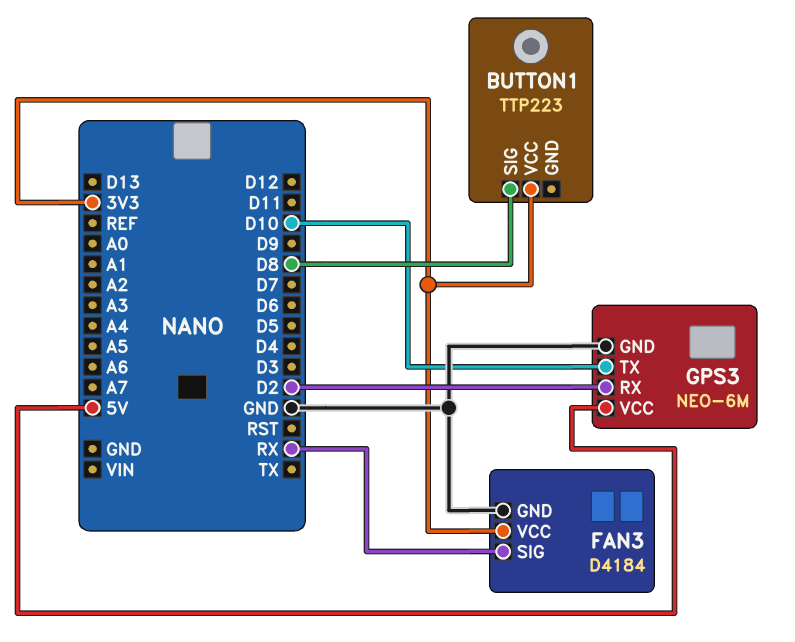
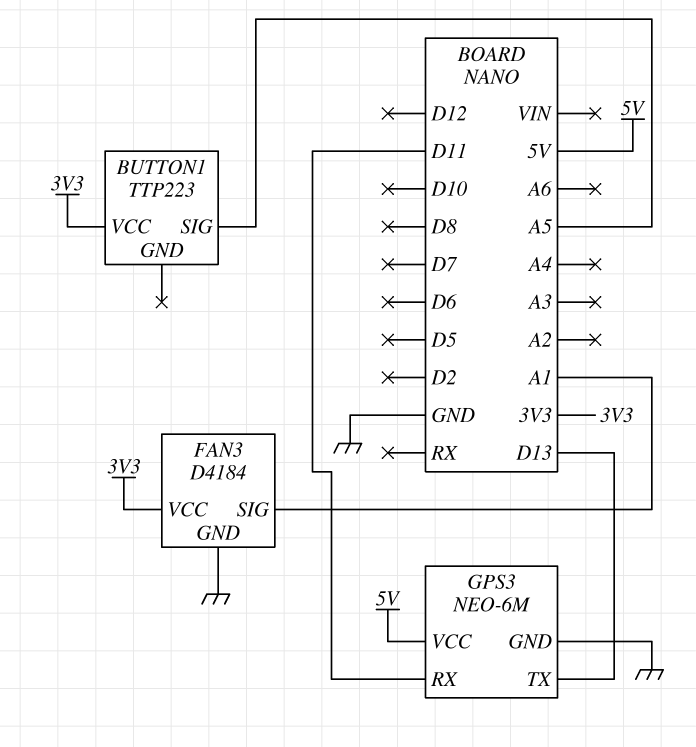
BUTTON1 pin SIG: D8 -> A5
FAN3 pin SIG: RX -> A1
GPS3 pin RX: D2 -> D11
GPS3 pin TX: D10 -> D13

